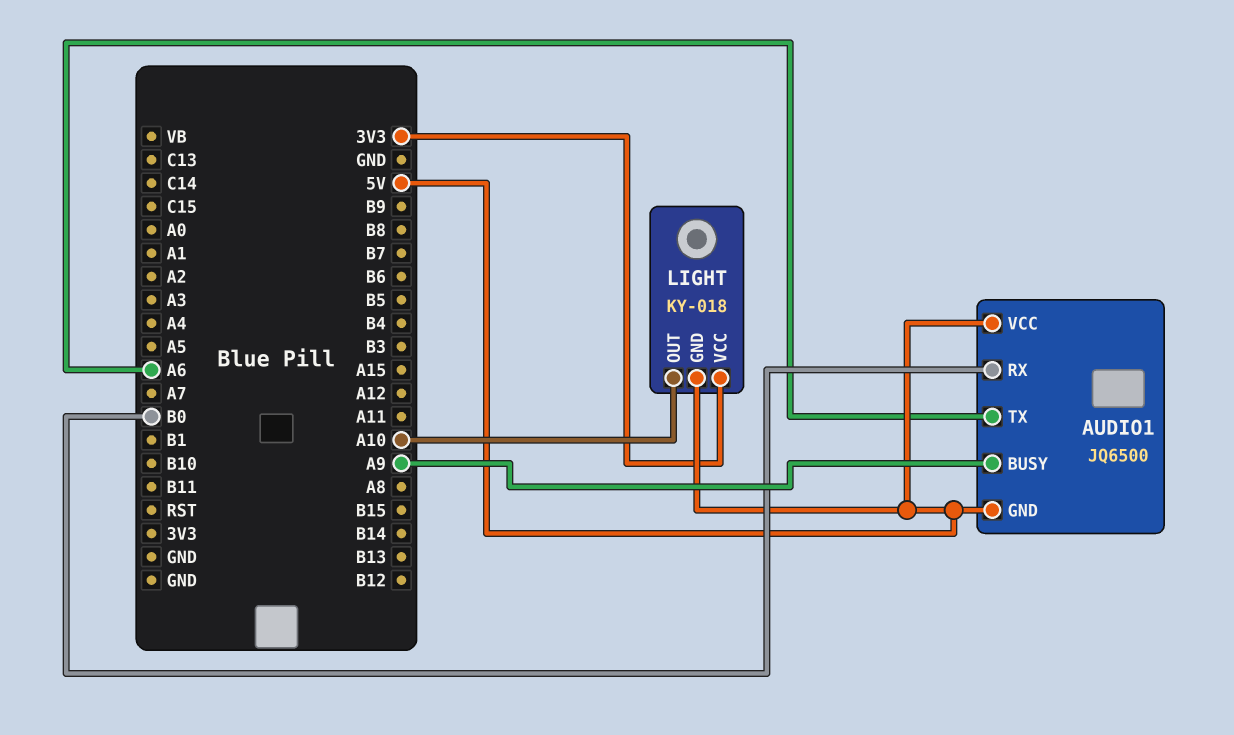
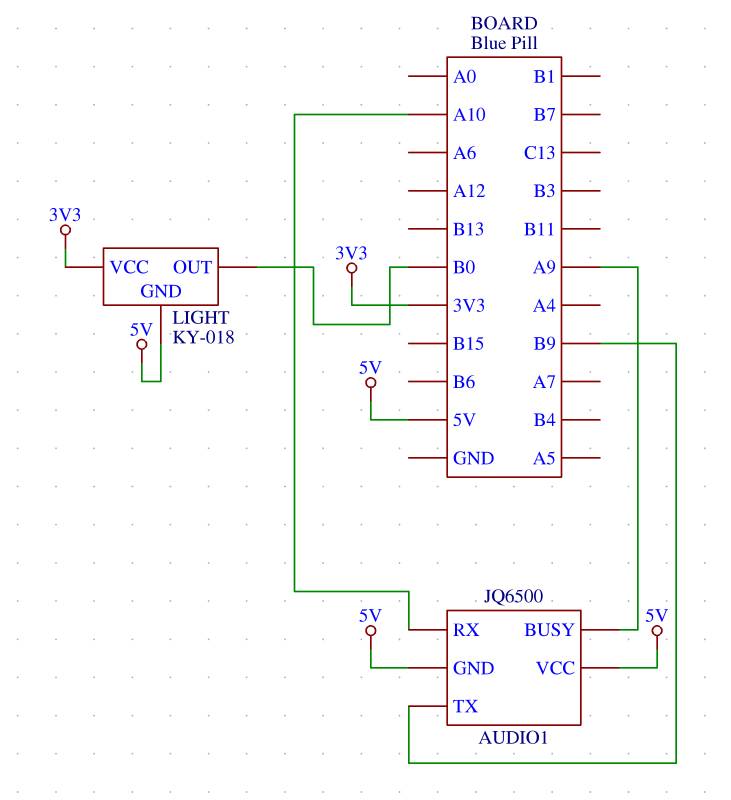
AUDIO1 pin RX: B0 -> A10
AUDIO1 pin TX: A6 -> B9
LIGHT pin OUT: A10 -> B0

